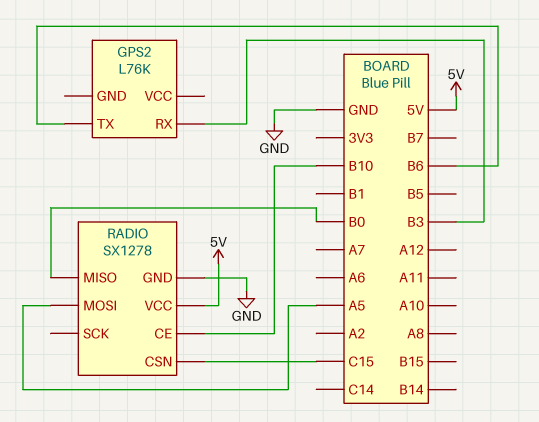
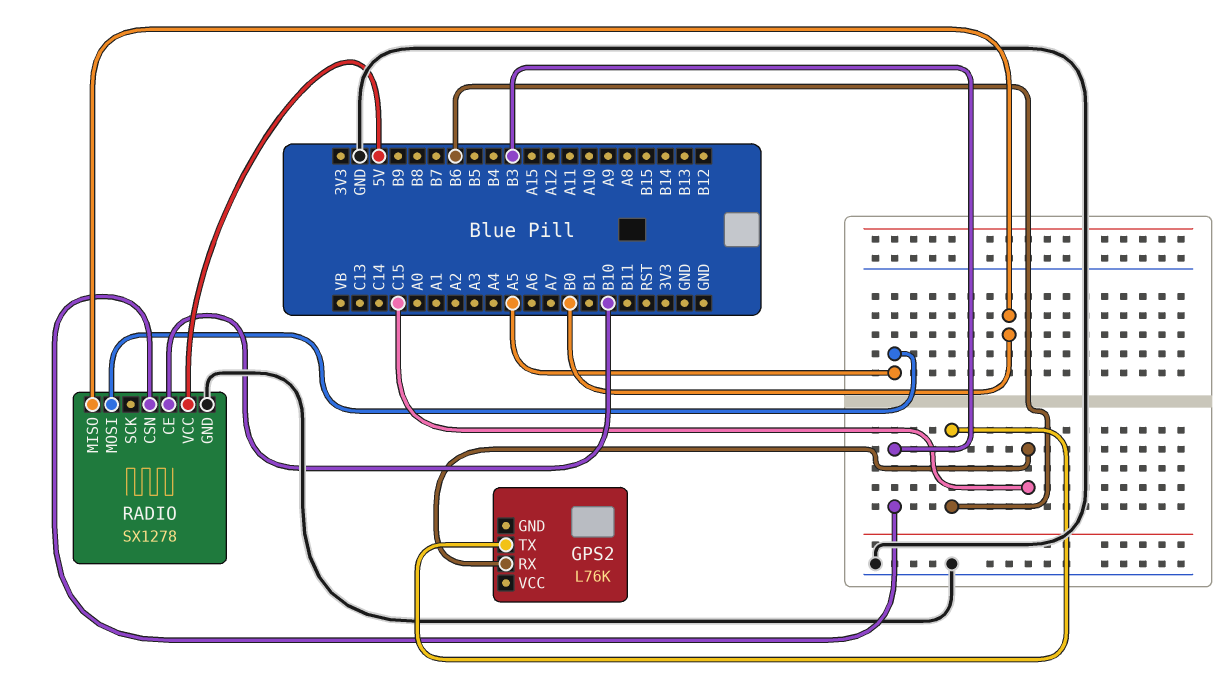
GPS2 pin RX: B3 -> C15
RADIO pin CSN: C15 -> B3

